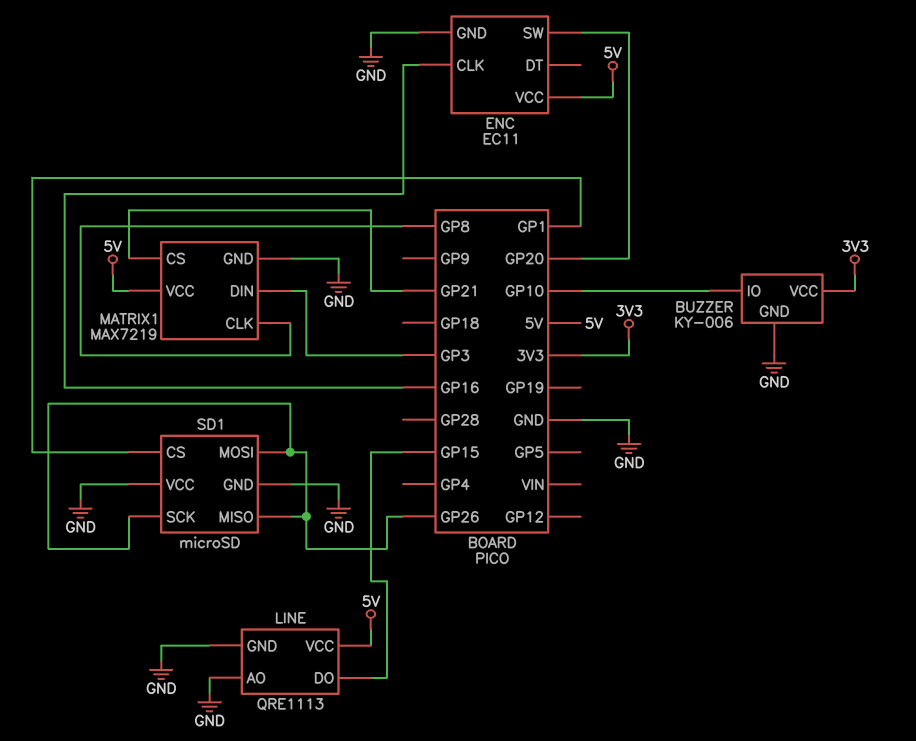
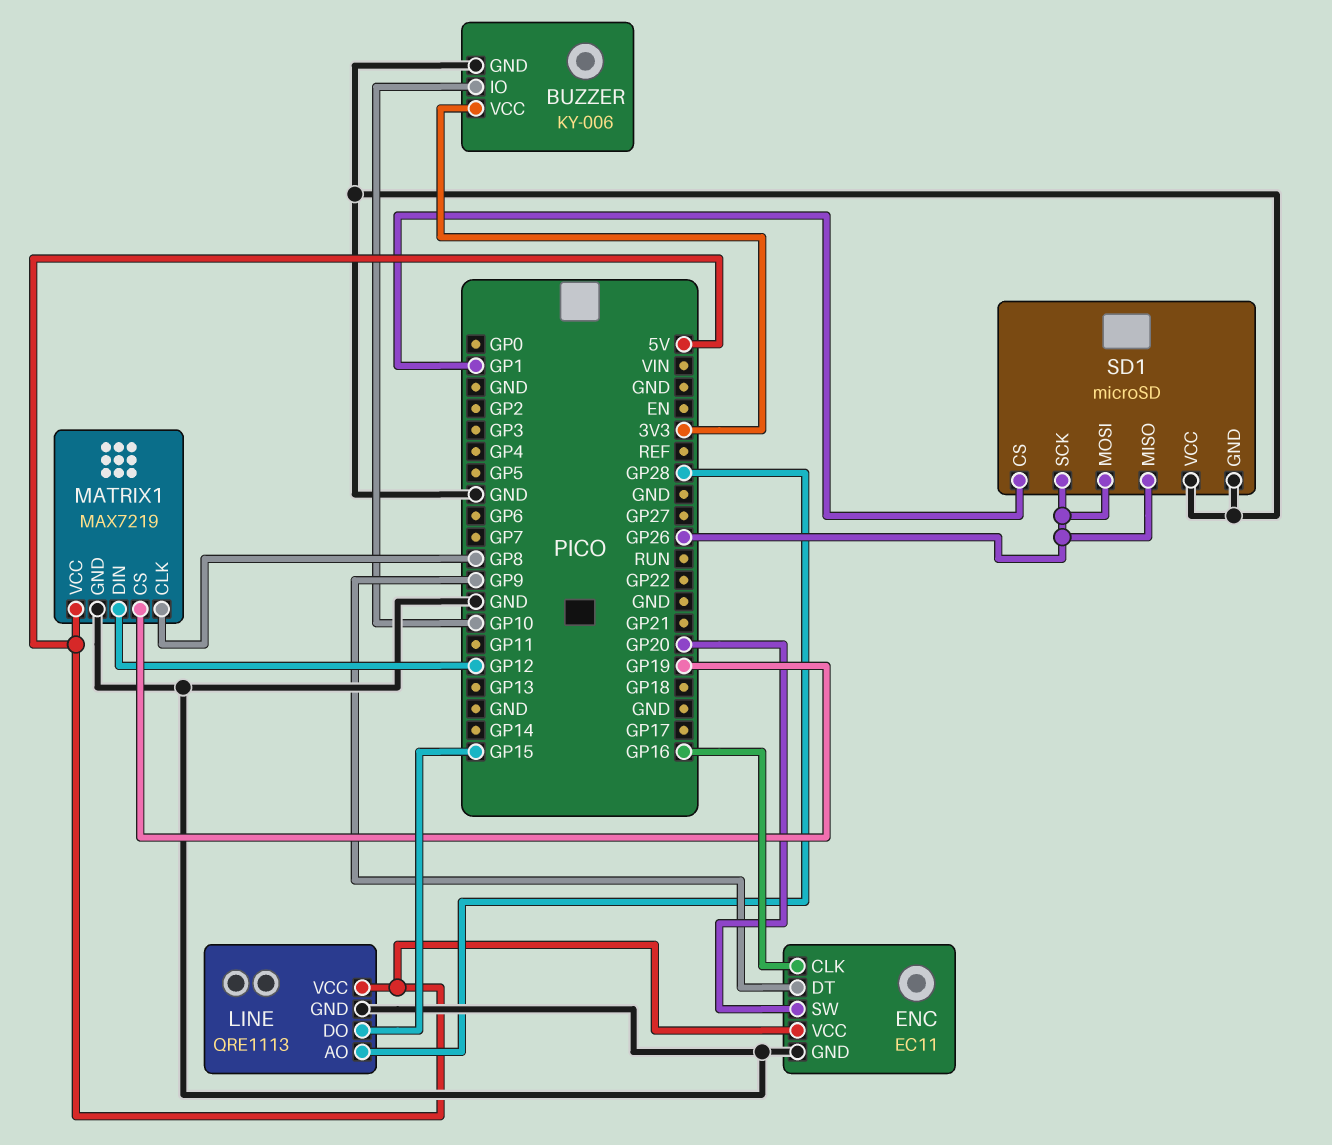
ENC pin DT: none -> GP9
LINE pin AO: GND -> GP28
MATRIX1 pin CS: GP21 -> GP19
MATRIX1 pin DIN: GP3 -> GP12

